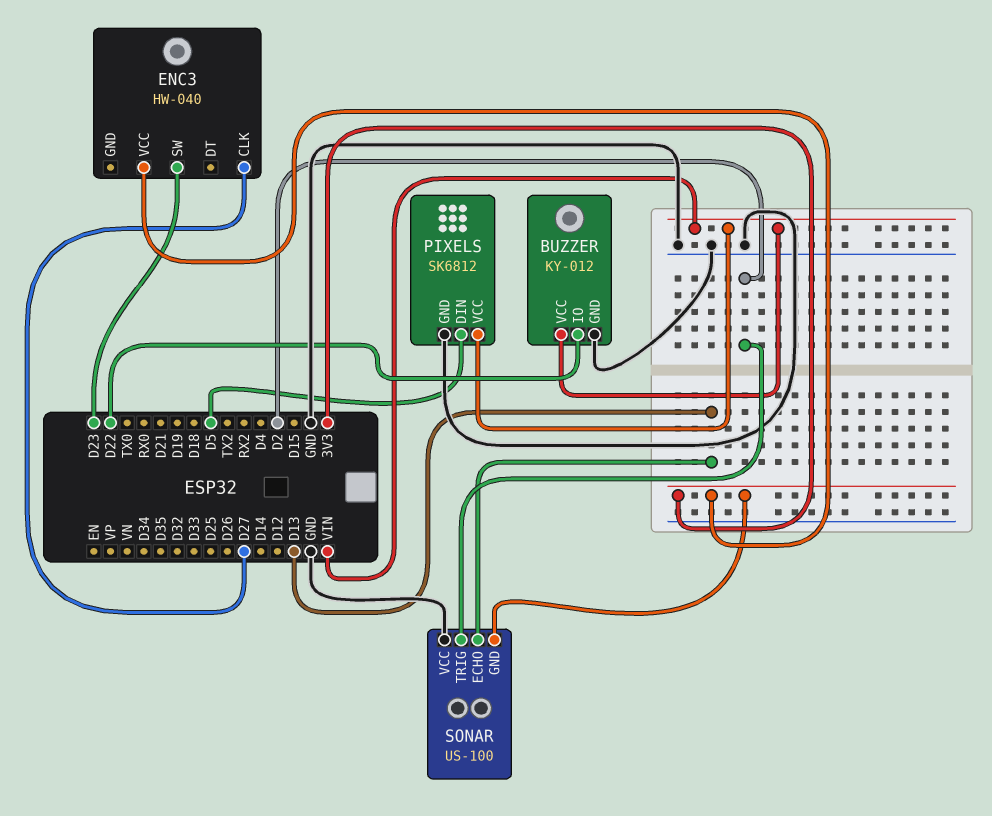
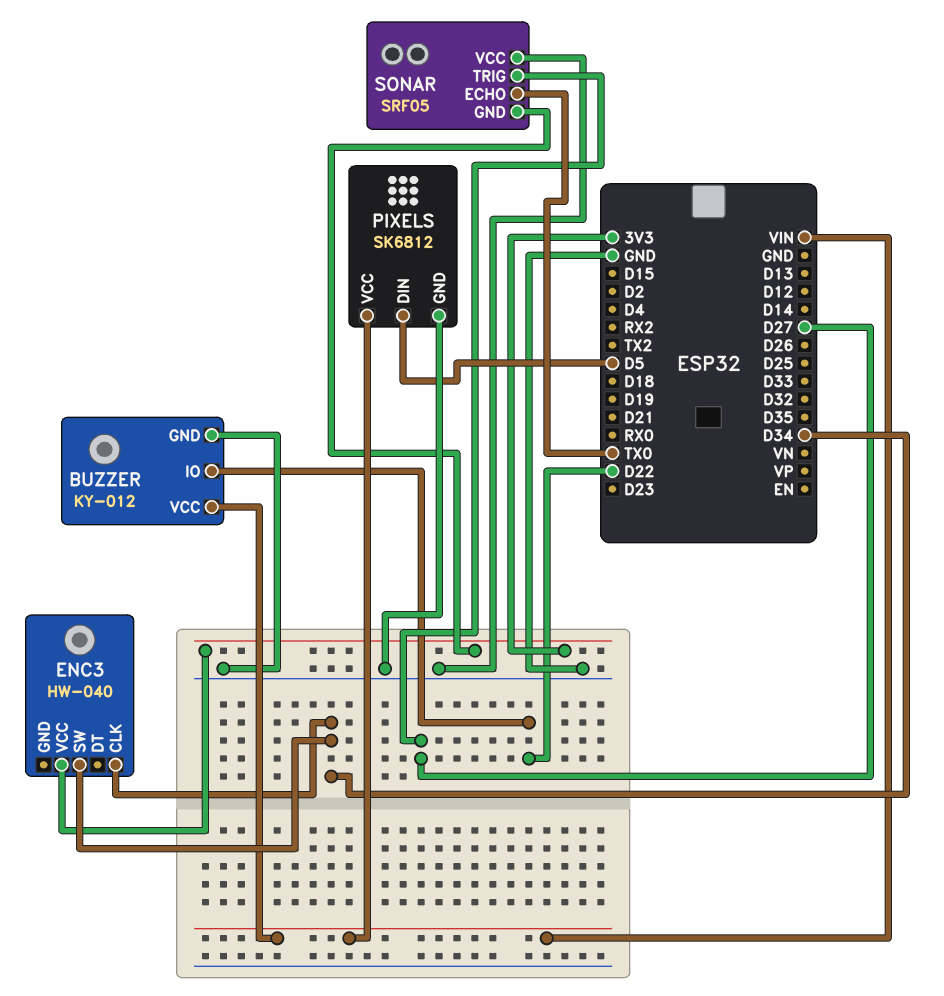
ENC3 pin CLK: D27 -> D34
ENC3 pin SW: D23 -> D34
SONAR: US-100 -> SRF05
SONAR pin ECHO: D13 -> TX0
SONAR pin TRIG: D2 -> D27

